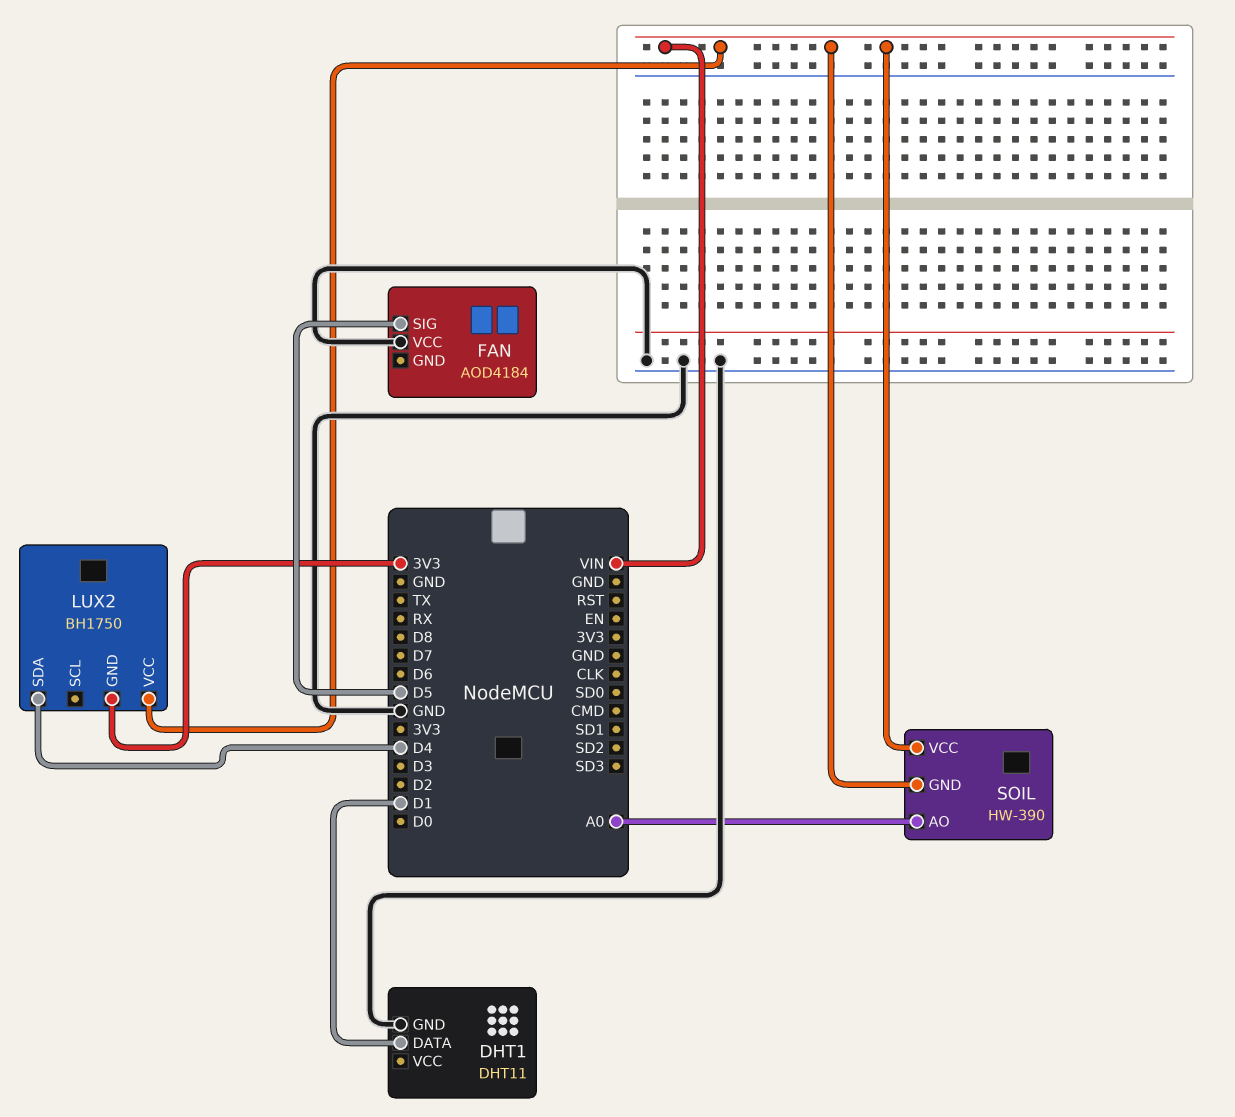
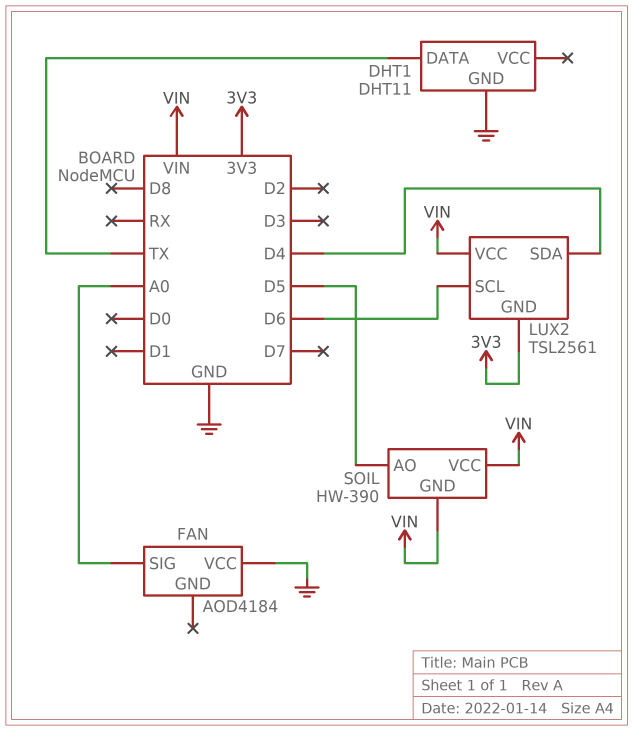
DHT1 pin DATA: D1 -> TX
FAN pin SIG: D5 -> A0
LUX2: BH1750 -> TSL2561
LUX2 pin SCL: none -> D6
SOIL pin AO: A0 -> D5

